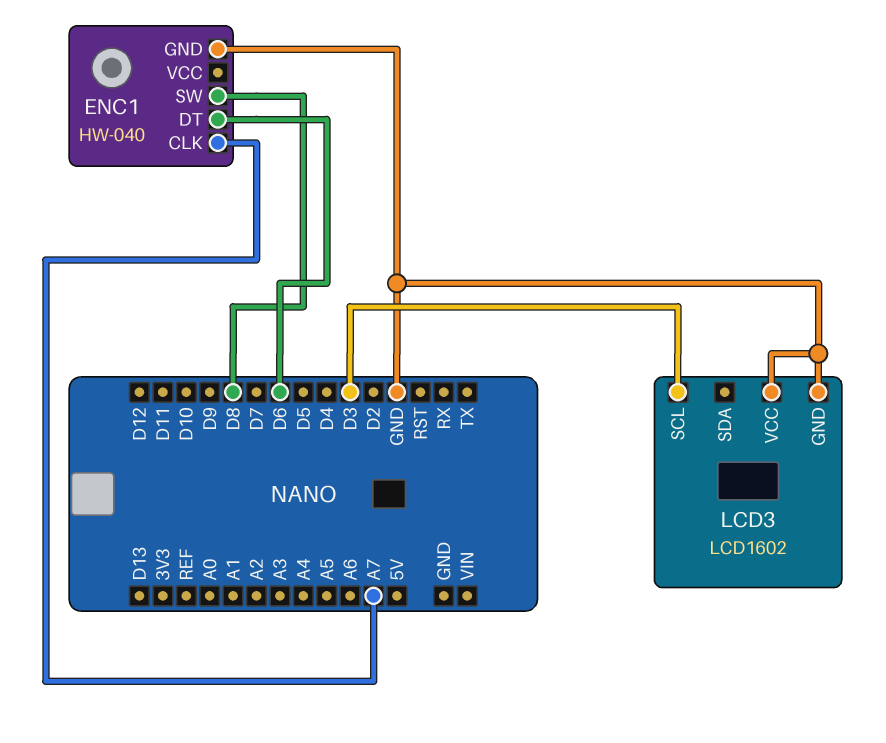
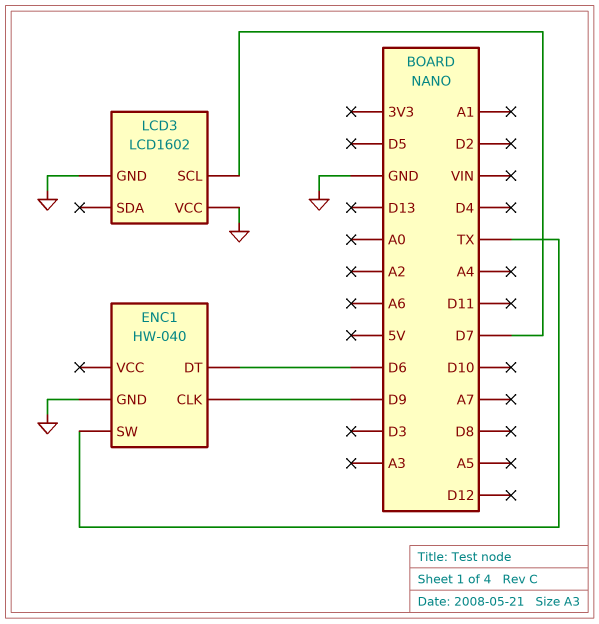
ENC1 pin CLK: A7 -> D9
ENC1 pin SW: D8 -> TX
LCD3 pin SCL: D3 -> D7

